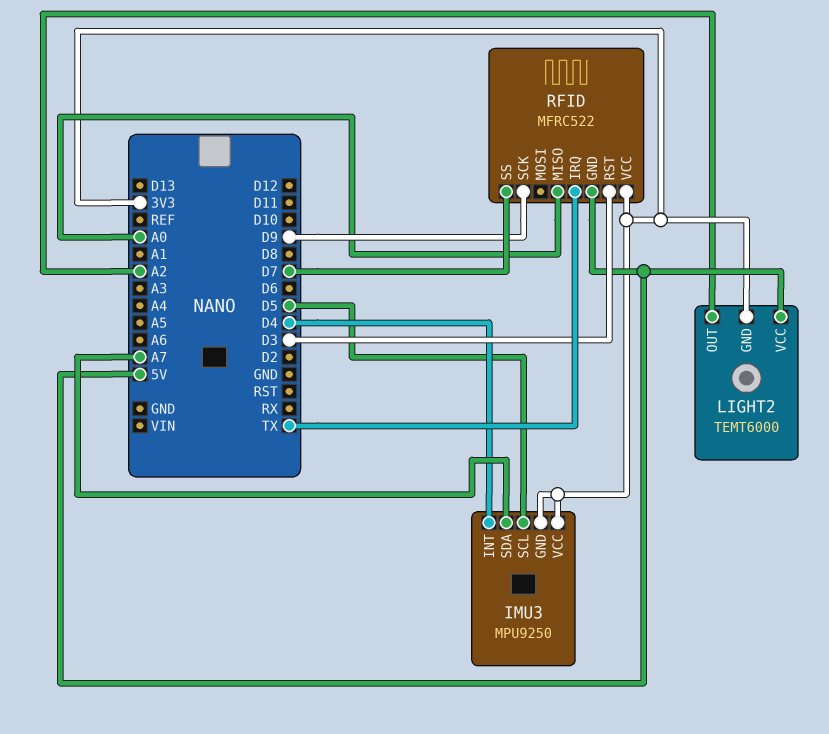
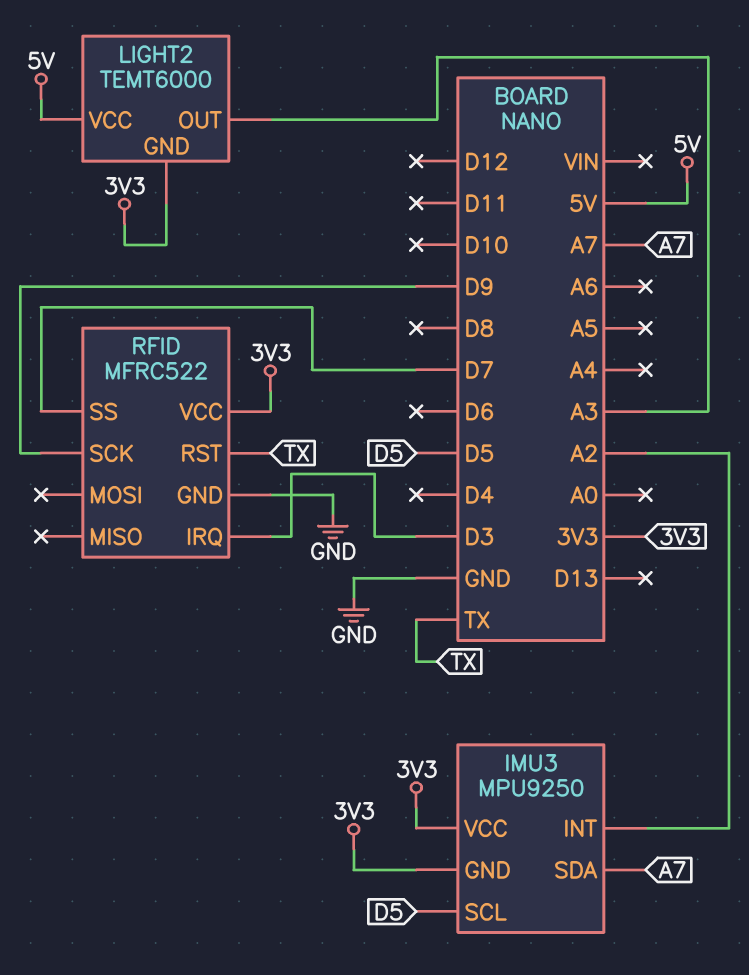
IMU3 pin INT: D4 -> A2
LIGHT2 pin OUT: A2 -> A3
RFID pin GND: 5V -> GND
RFID pin IRQ: TX -> D3
RFID pin MISO: A0 -> none
RFID pin RST: D3 -> TX

